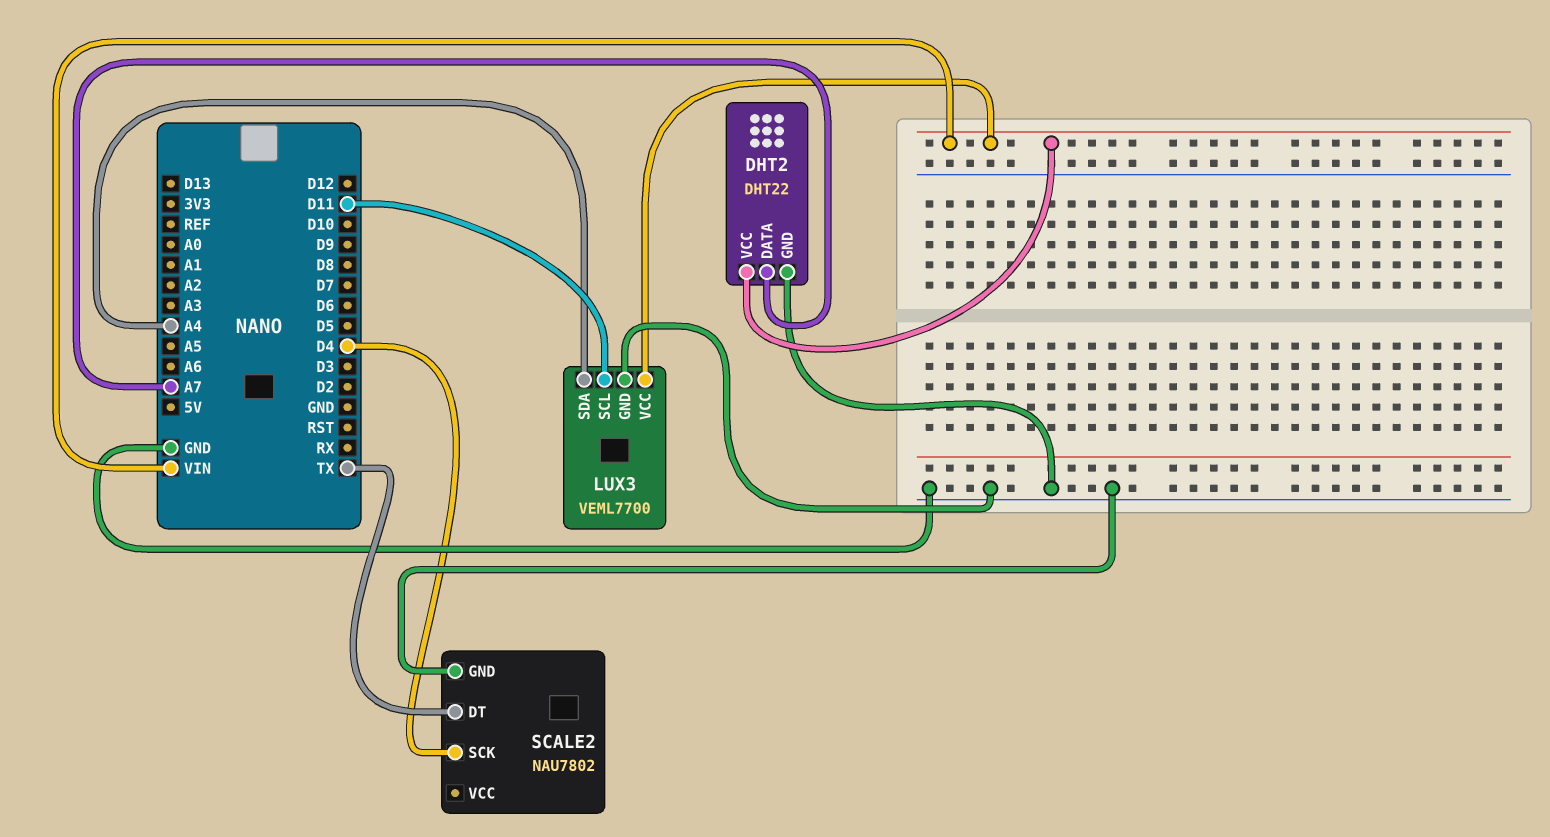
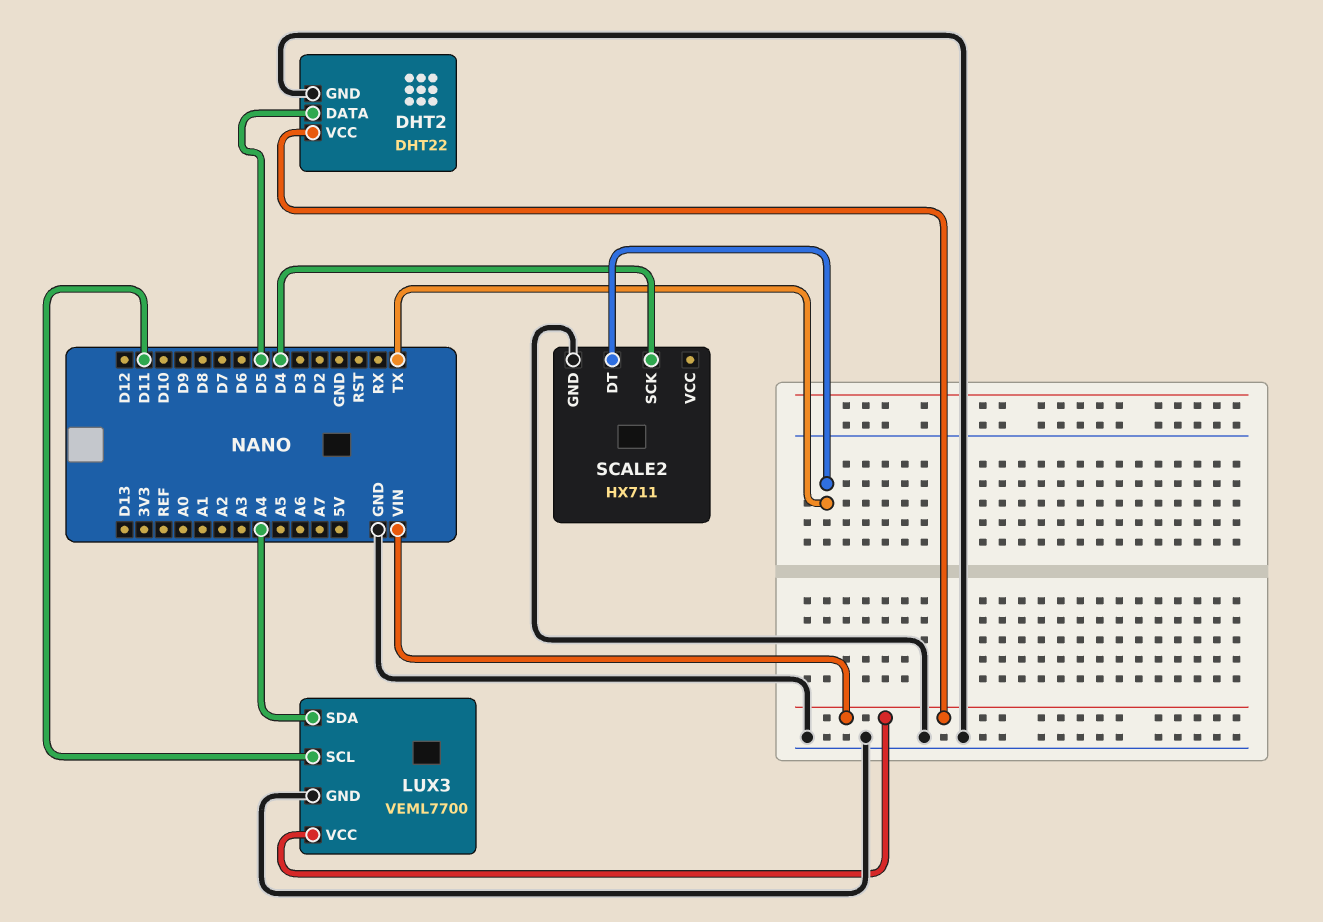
DHT2 pin DATA: A7 -> D5
SCALE2: NAU7802 -> HX711

